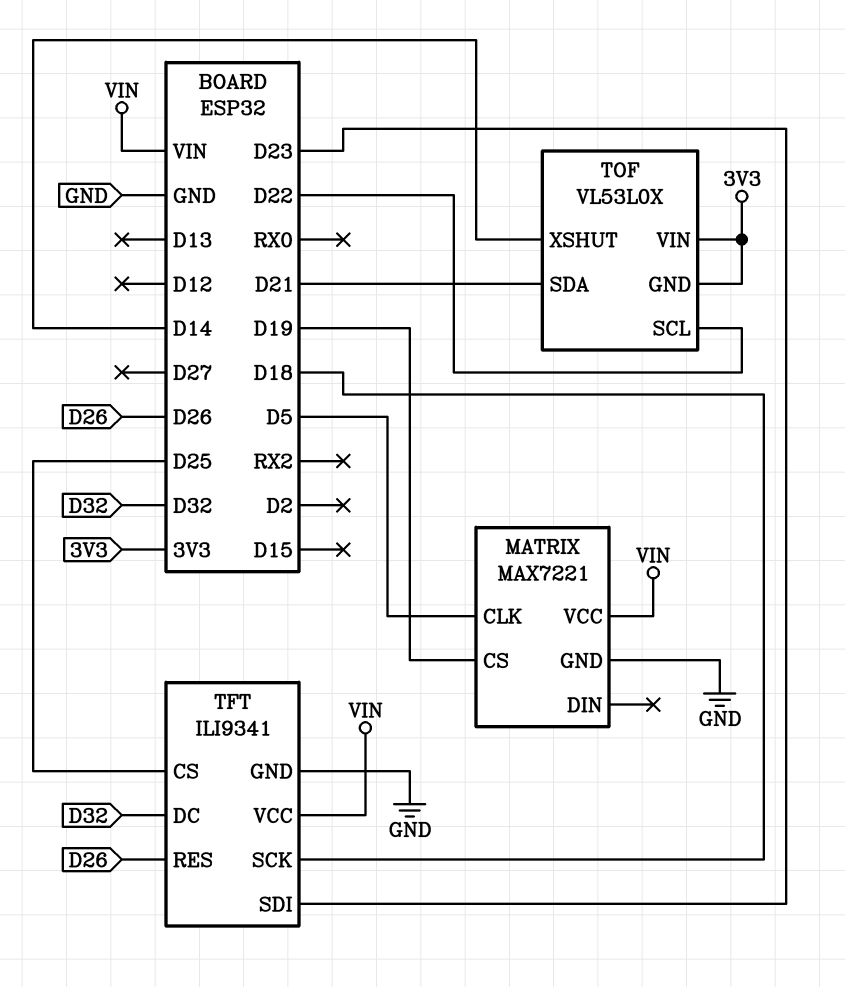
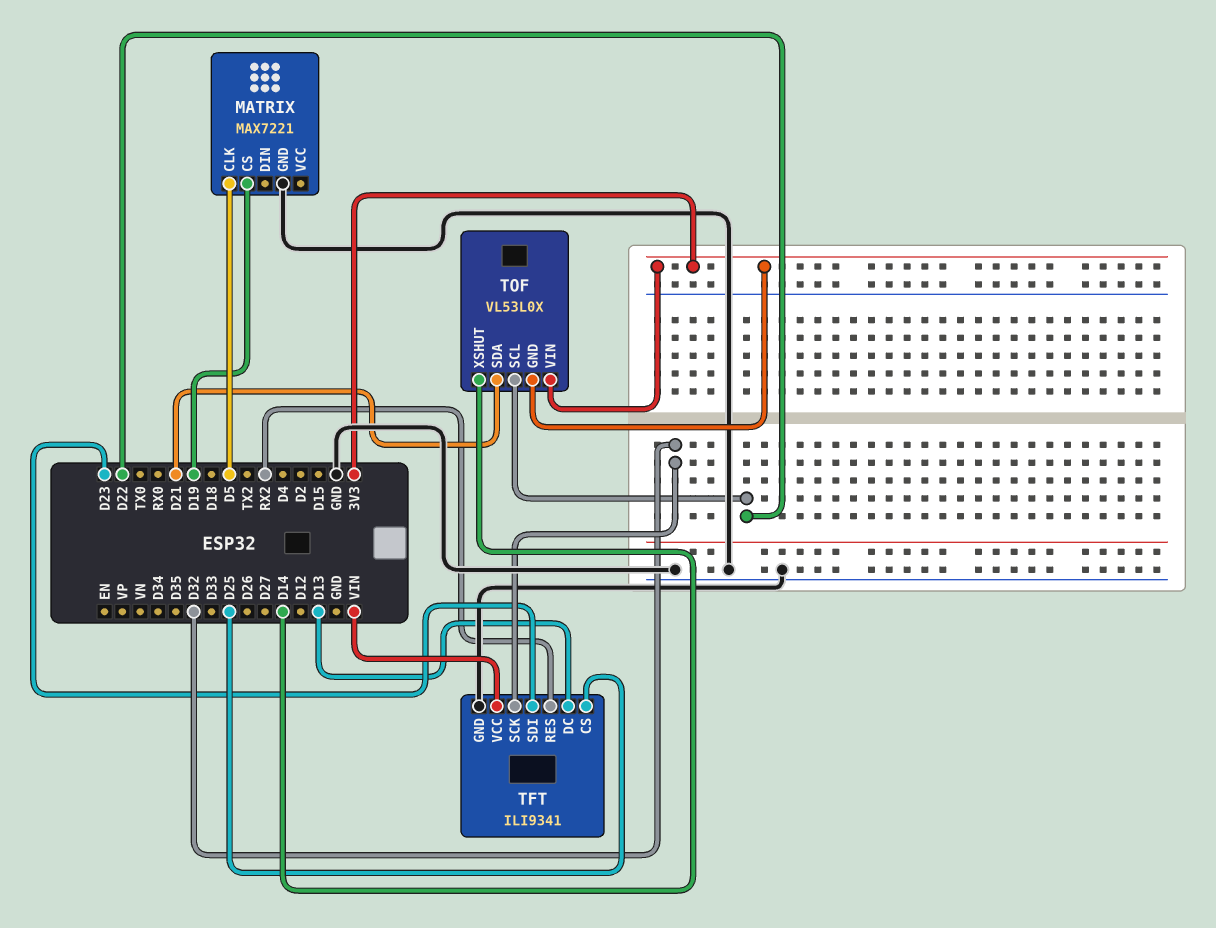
MATRIX pin VCC: VIN -> none
TFT pin DC: D32 -> D13
TFT pin RES: D26 -> RX2
TFT pin SCK: D18 -> D32

